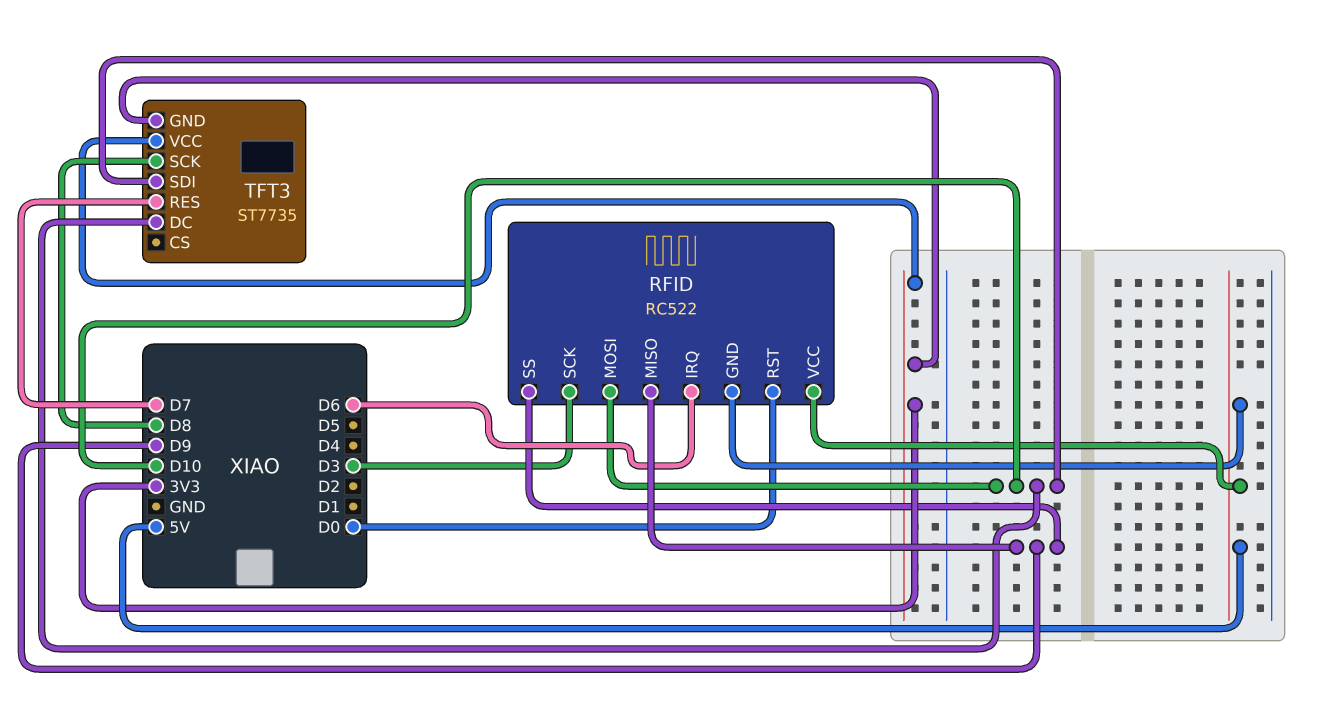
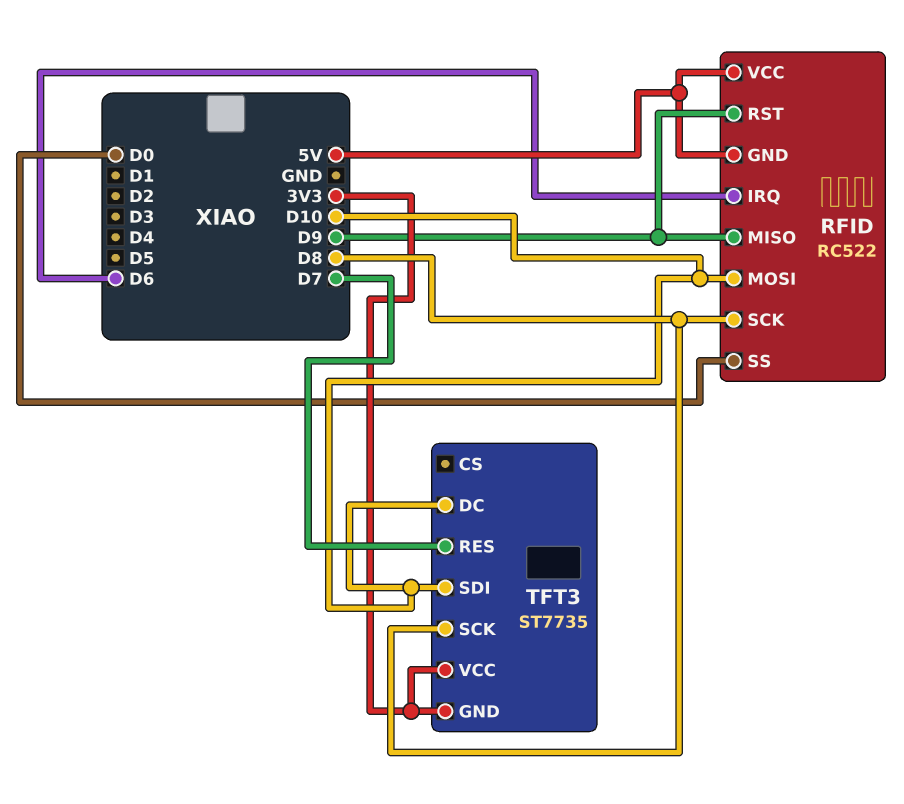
RFID pin RST: D0 -> D9
RFID pin SCK: D3 -> D8
RFID pin SS: D9 -> D0

